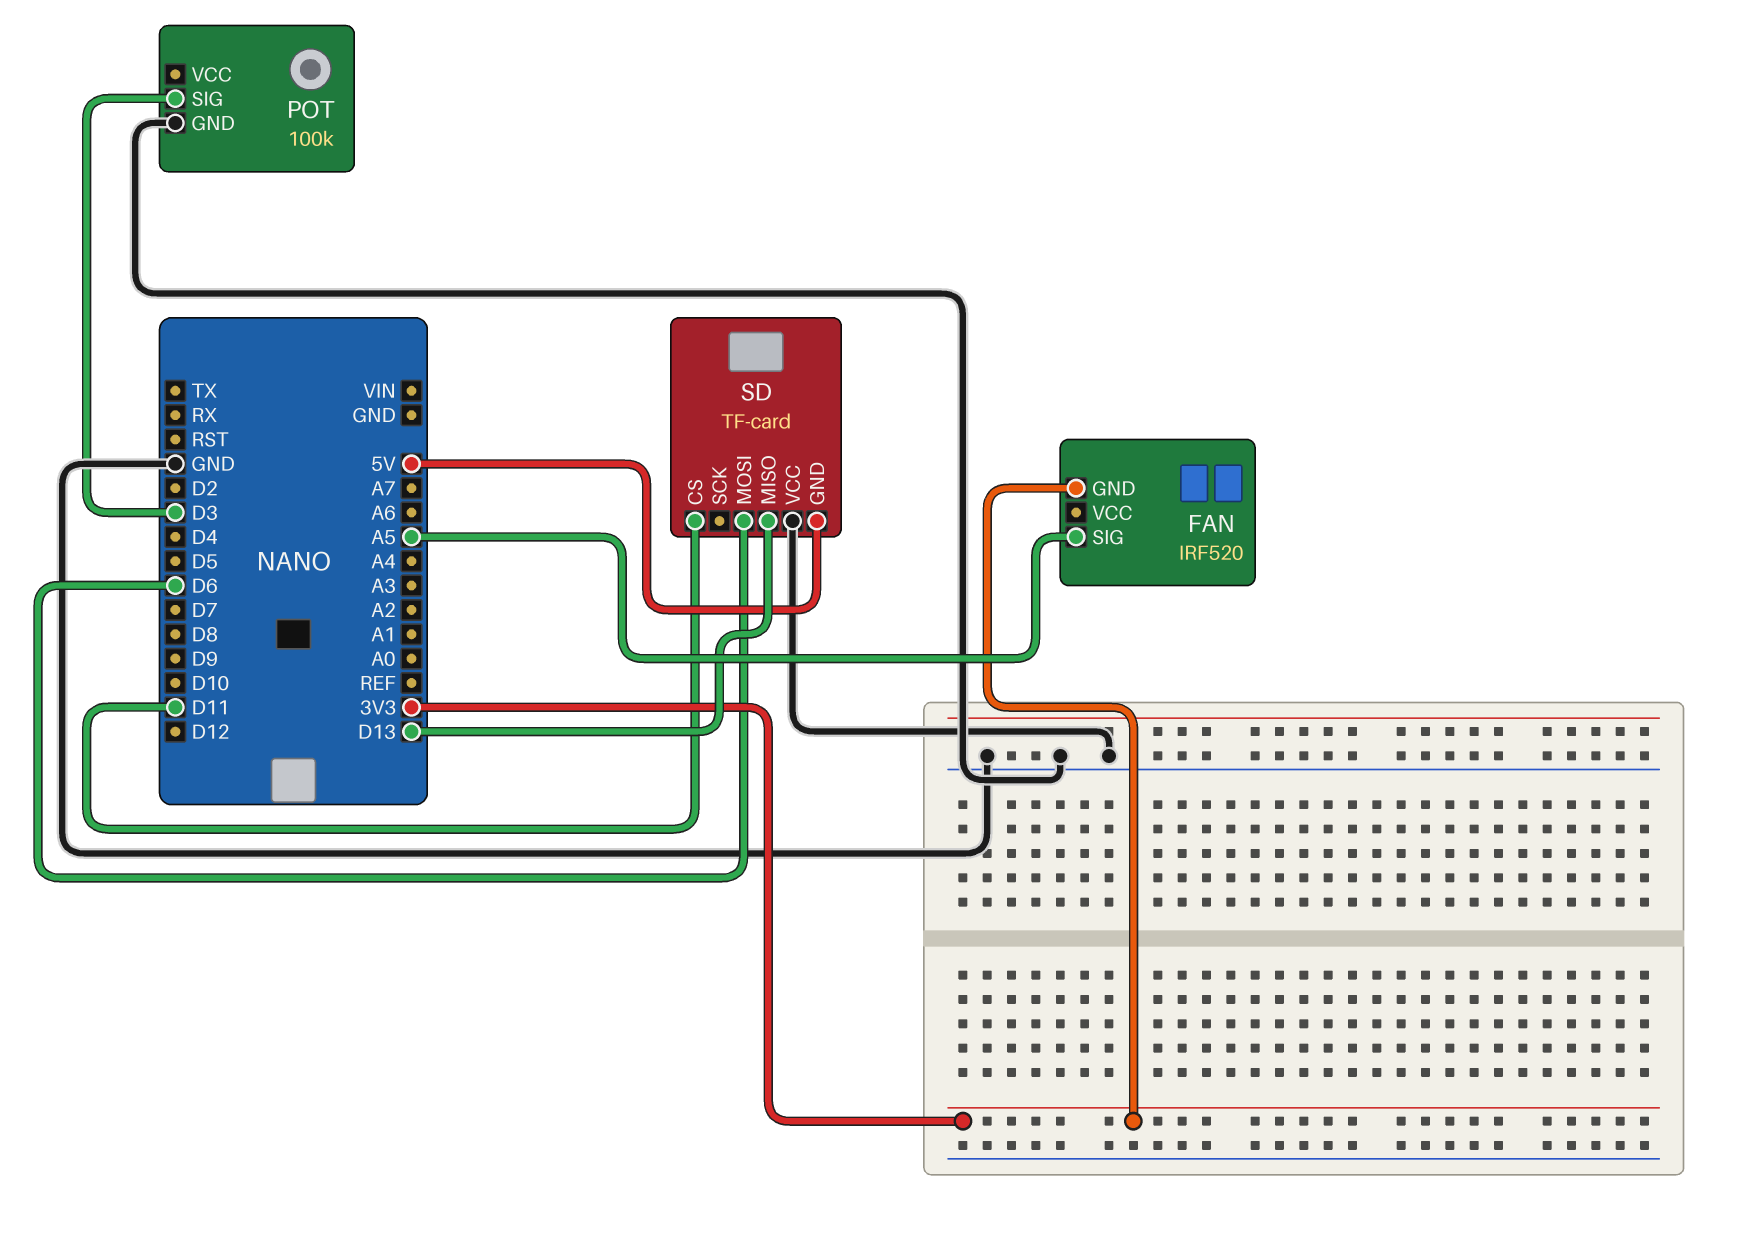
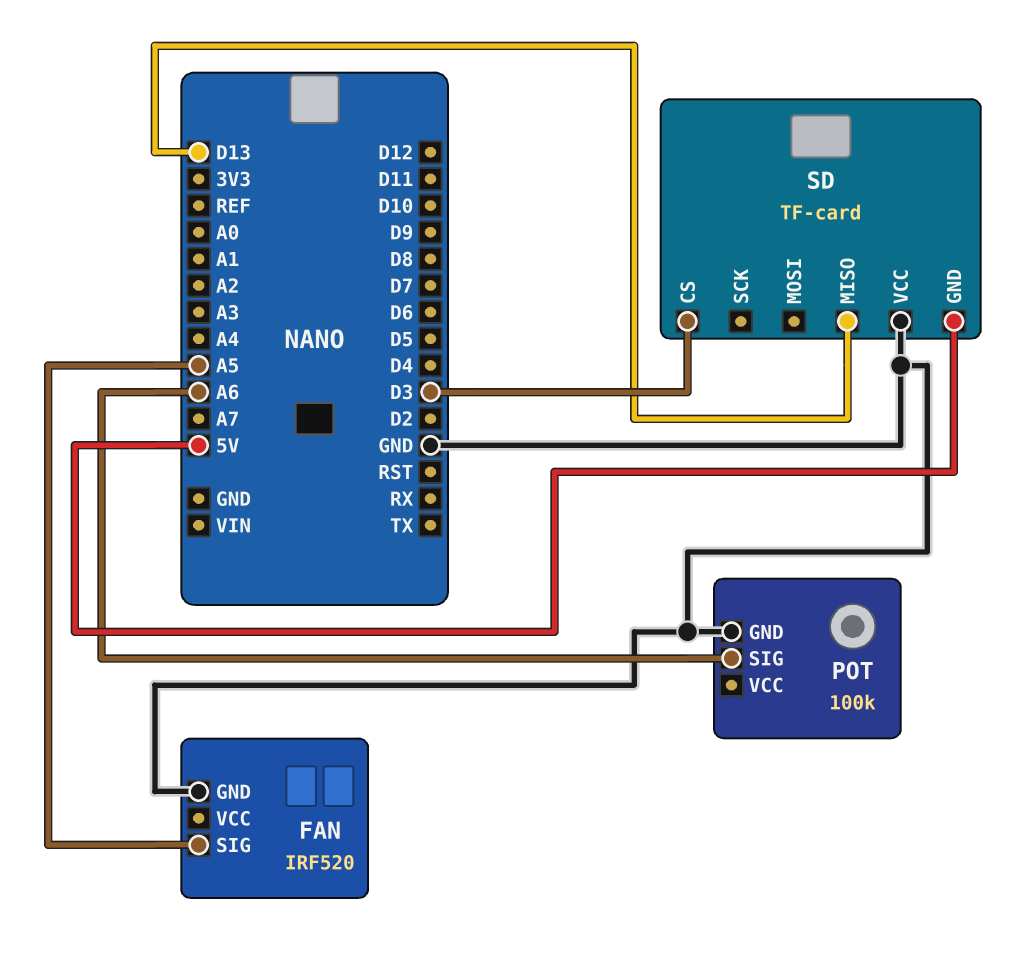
FAN pin GND: 3V3 -> GND
POT pin SIG: D3 -> A6
SD pin CS: D11 -> D3
SD pin MOSI: D6 -> none

